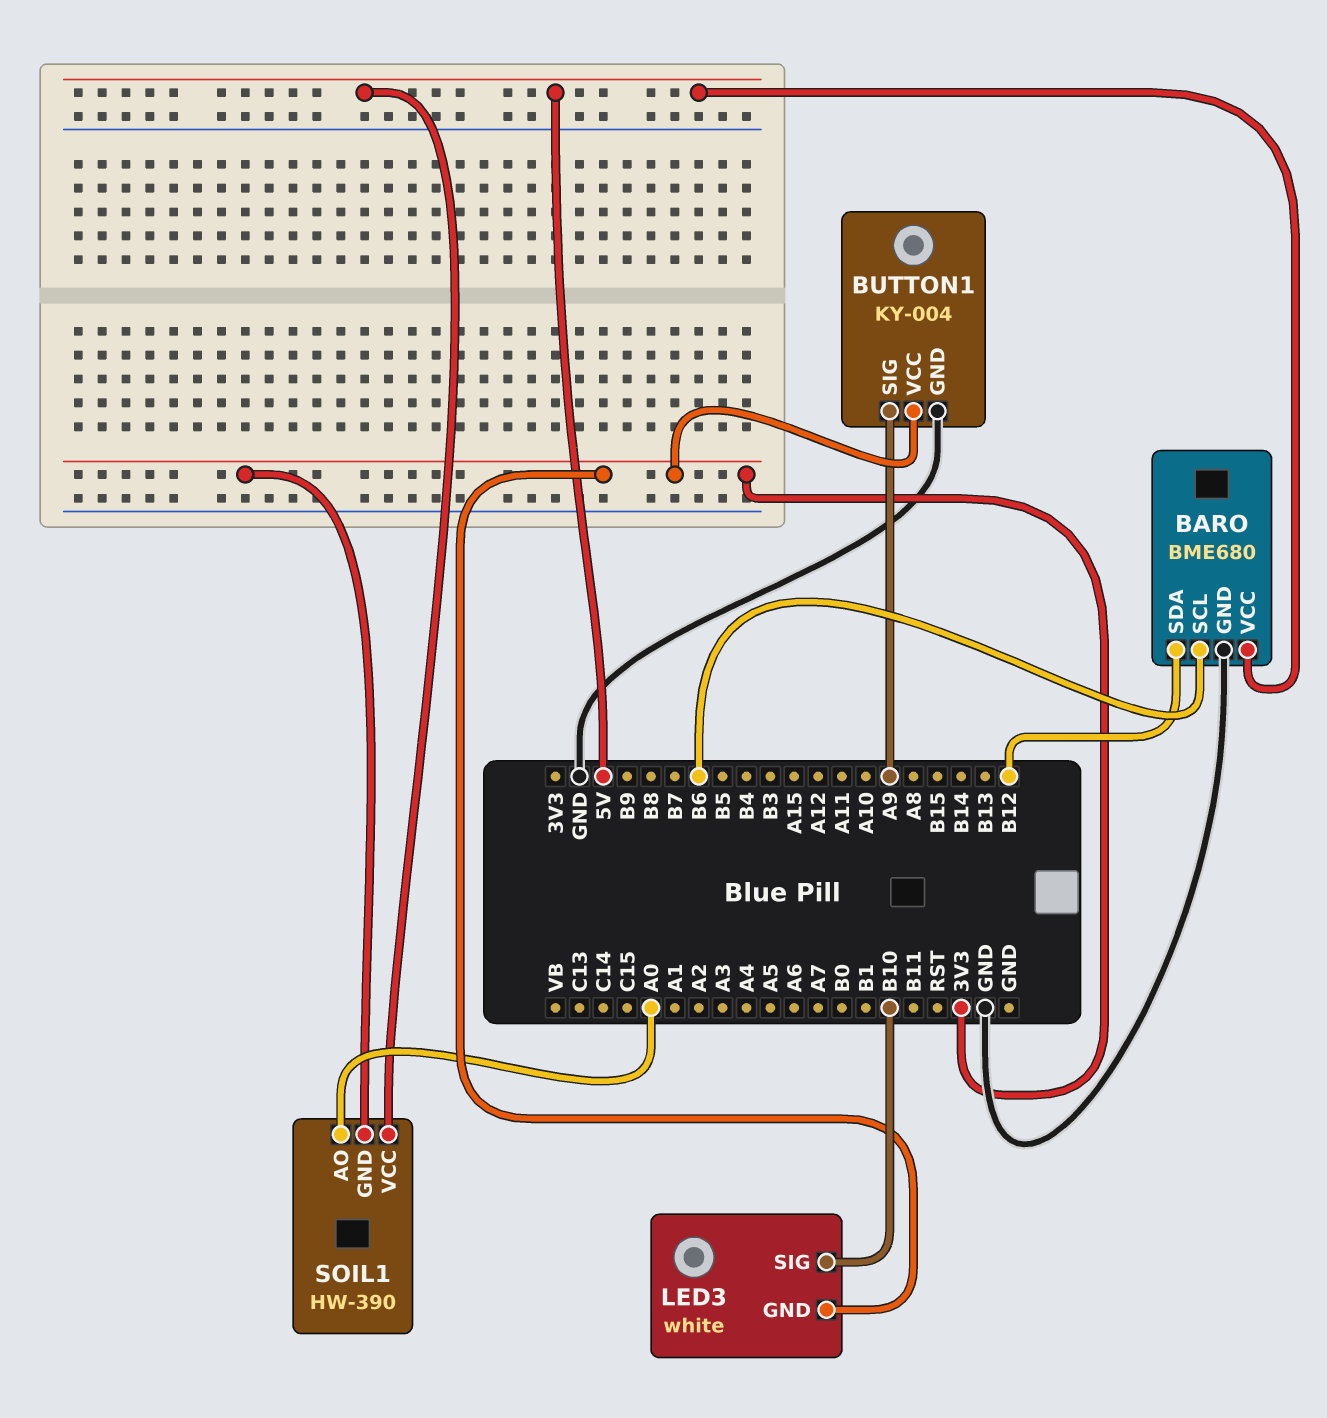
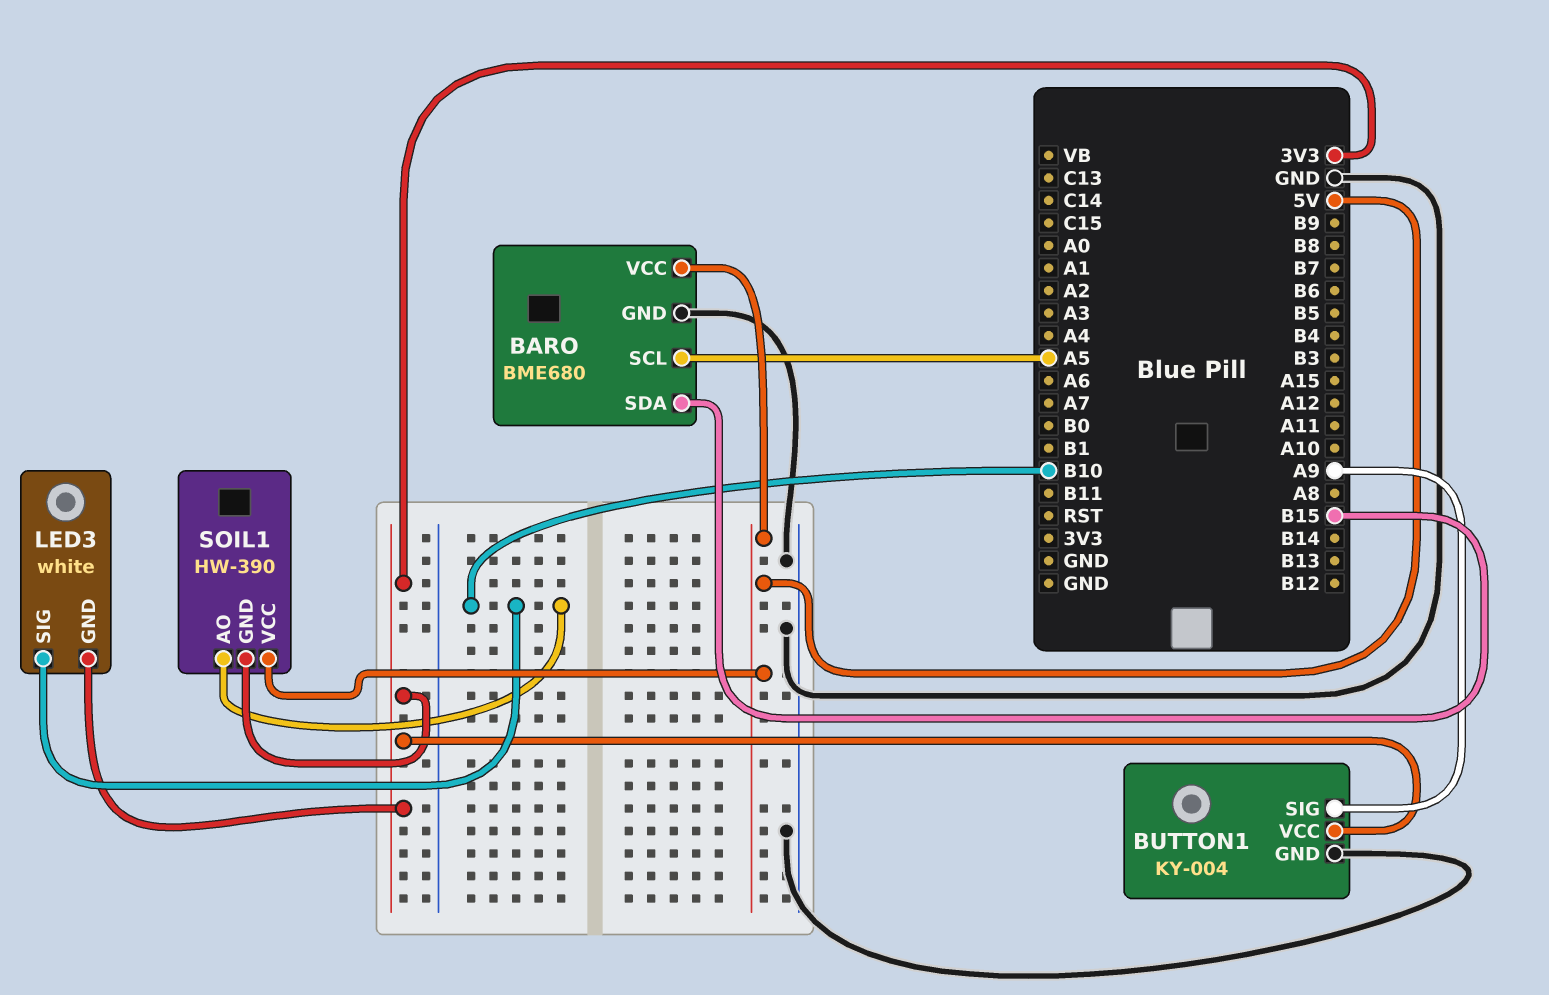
BARO pin SCL: B6 -> A5
BARO pin SDA: B12 -> B15
SOIL1 pin AO: A0 -> B10

